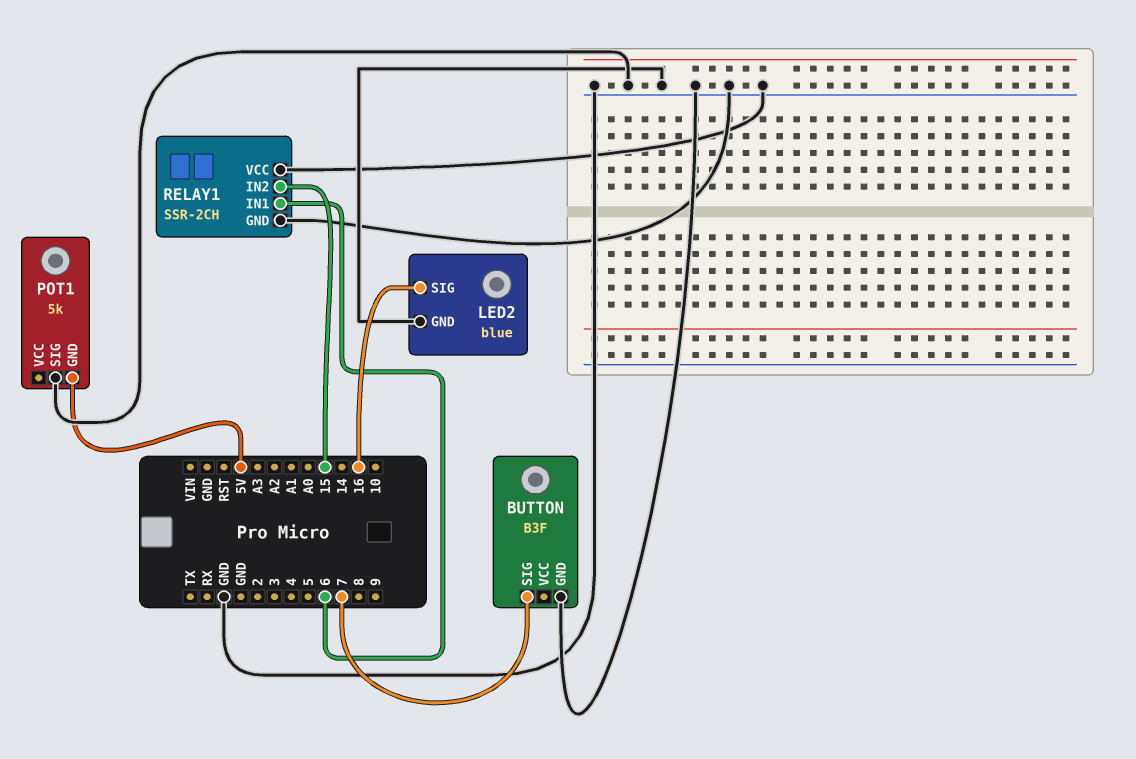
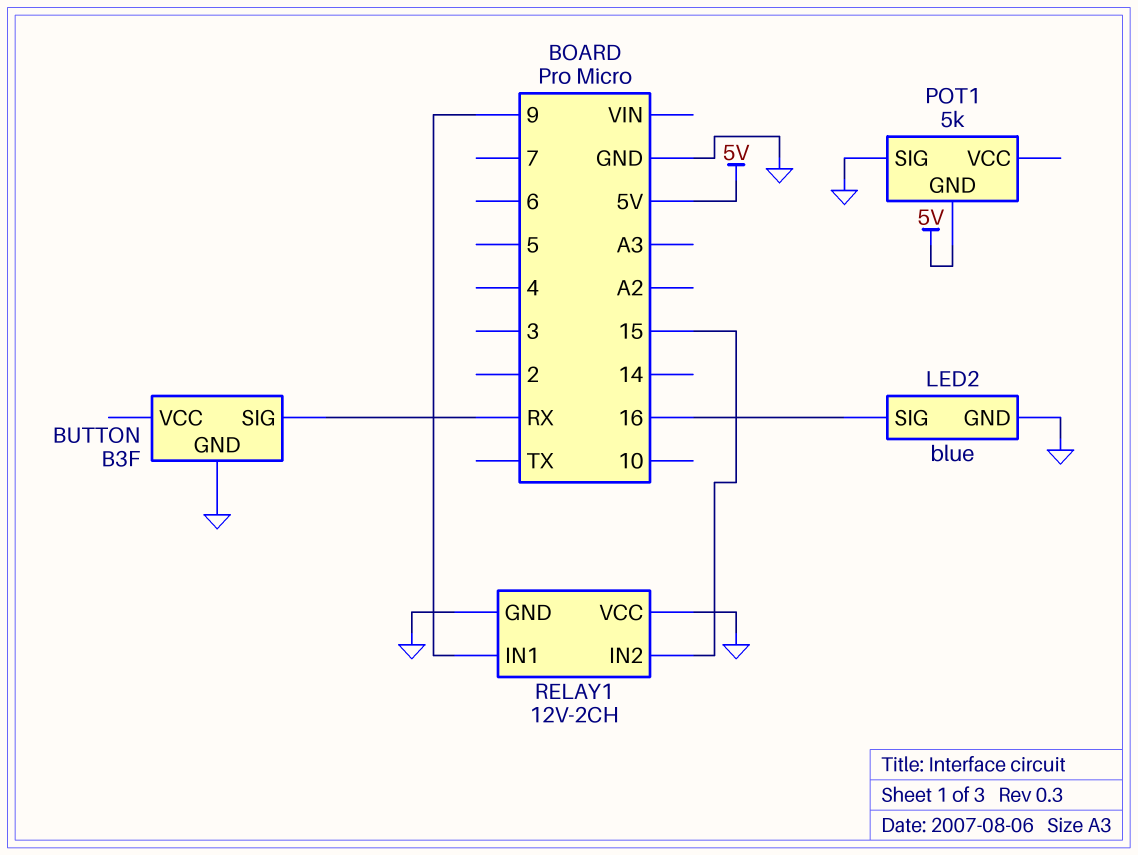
BUTTON pin SIG: 7 -> RX
RELAY1: SSR-2CH -> 12V-2CH
RELAY1 pin IN1: 6 -> 9

